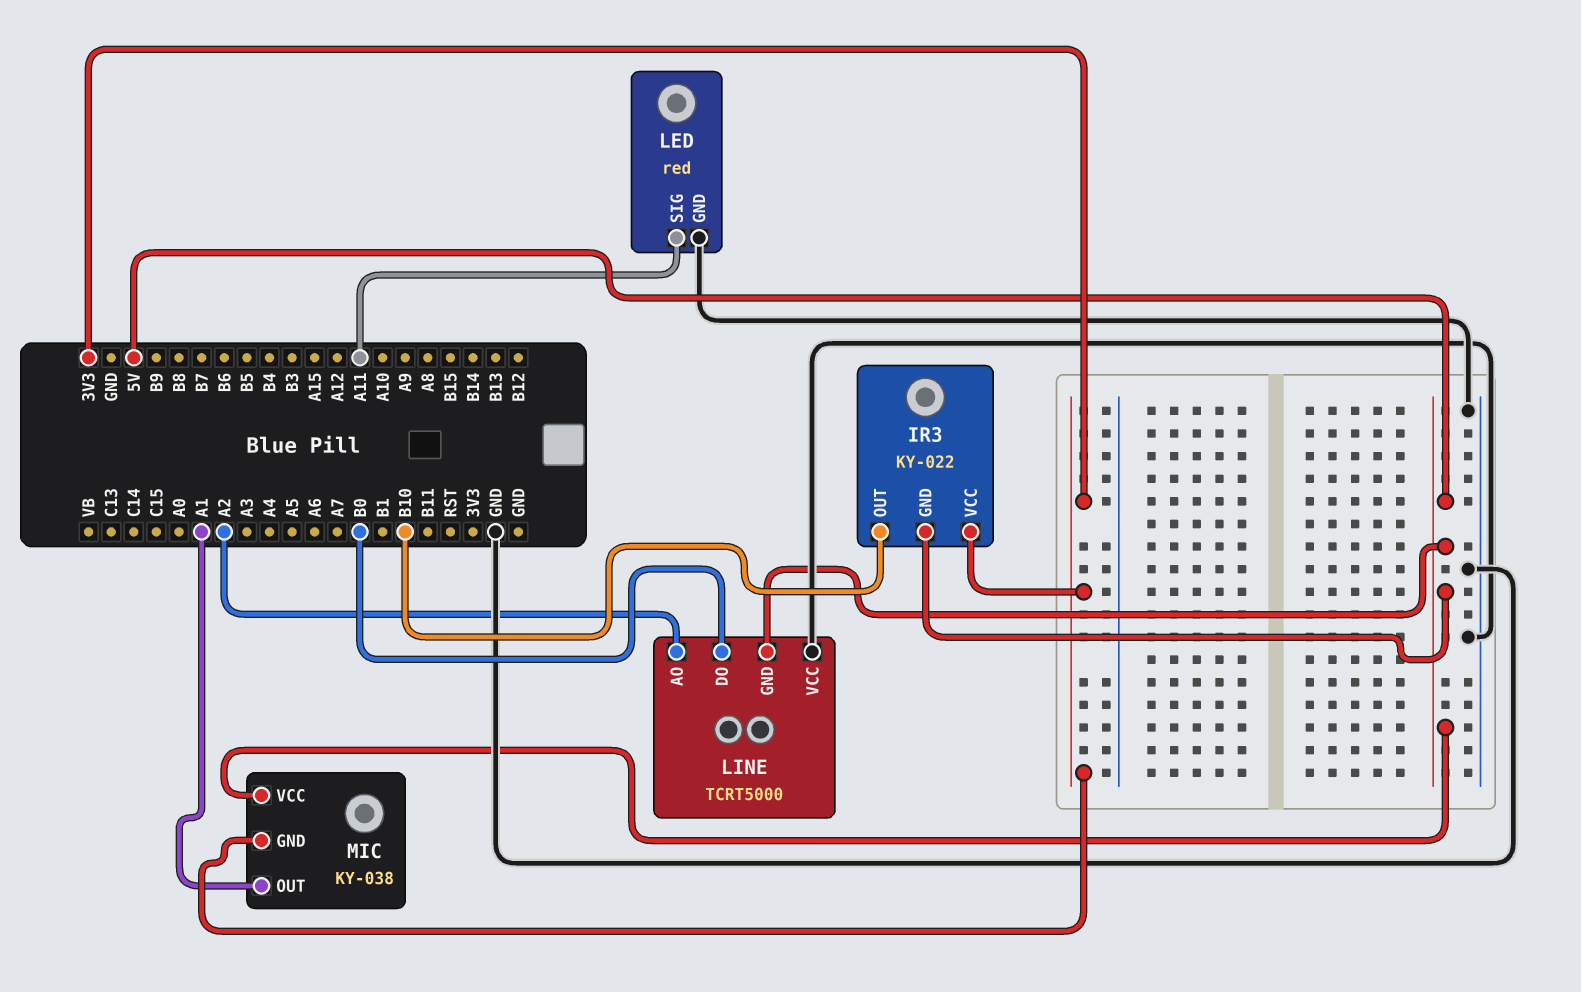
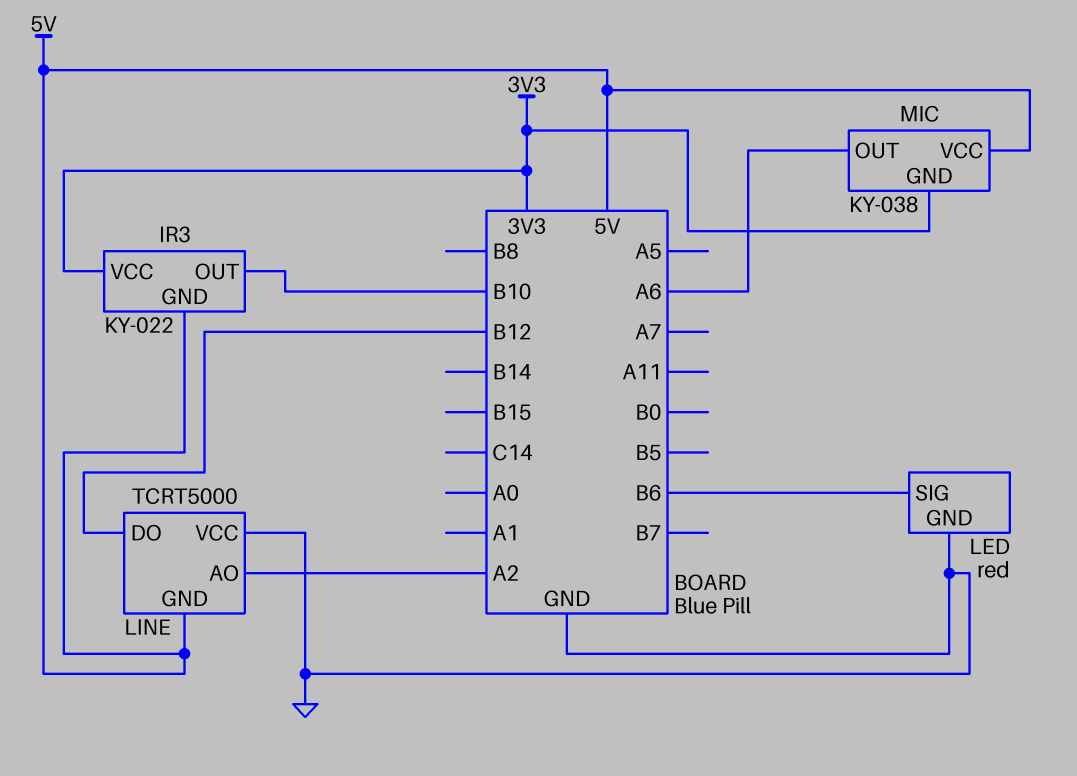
LED pin SIG: A11 -> B6
LINE pin DO: B0 -> B12
MIC pin OUT: A1 -> A6

